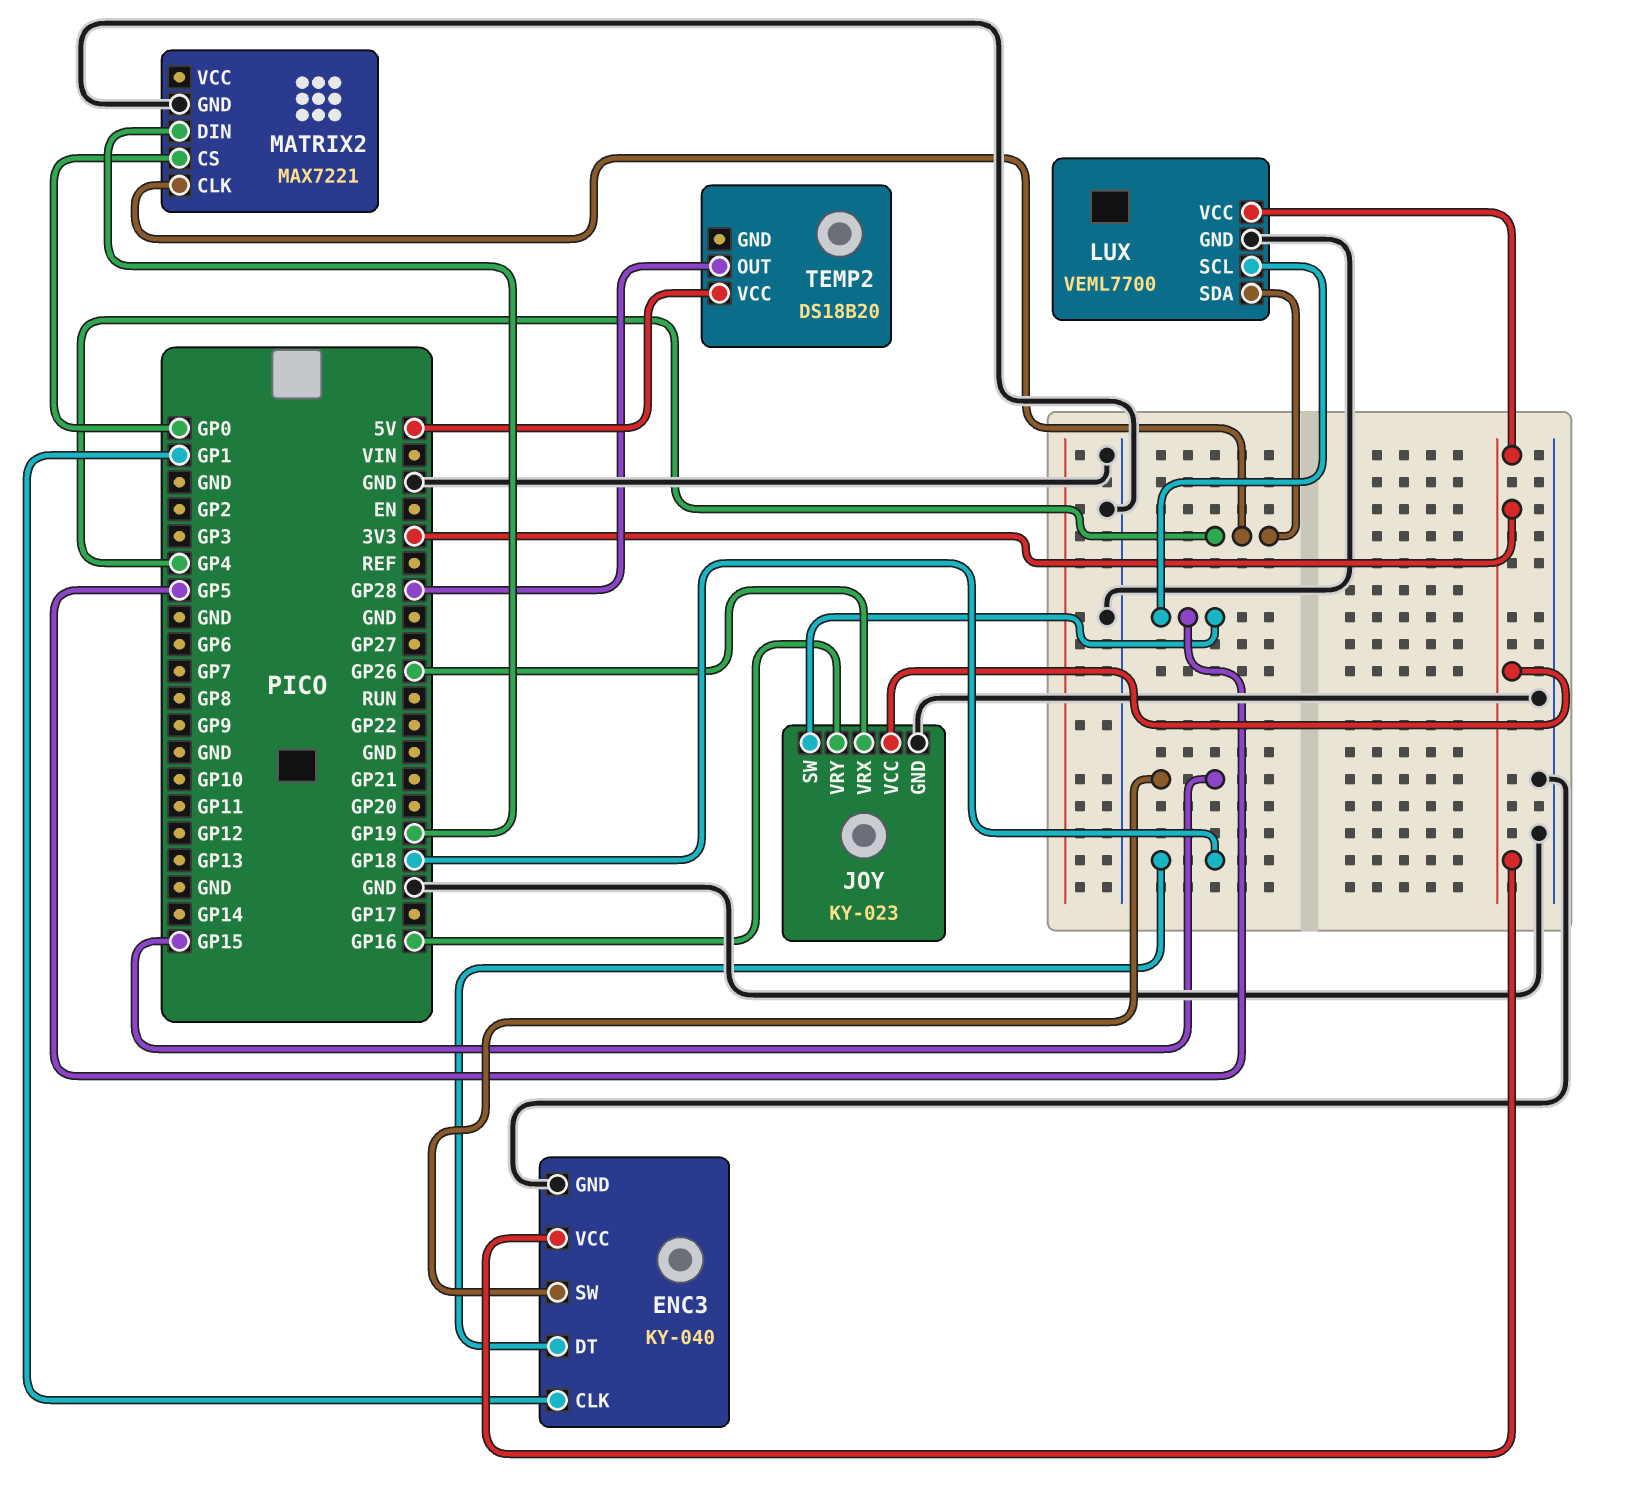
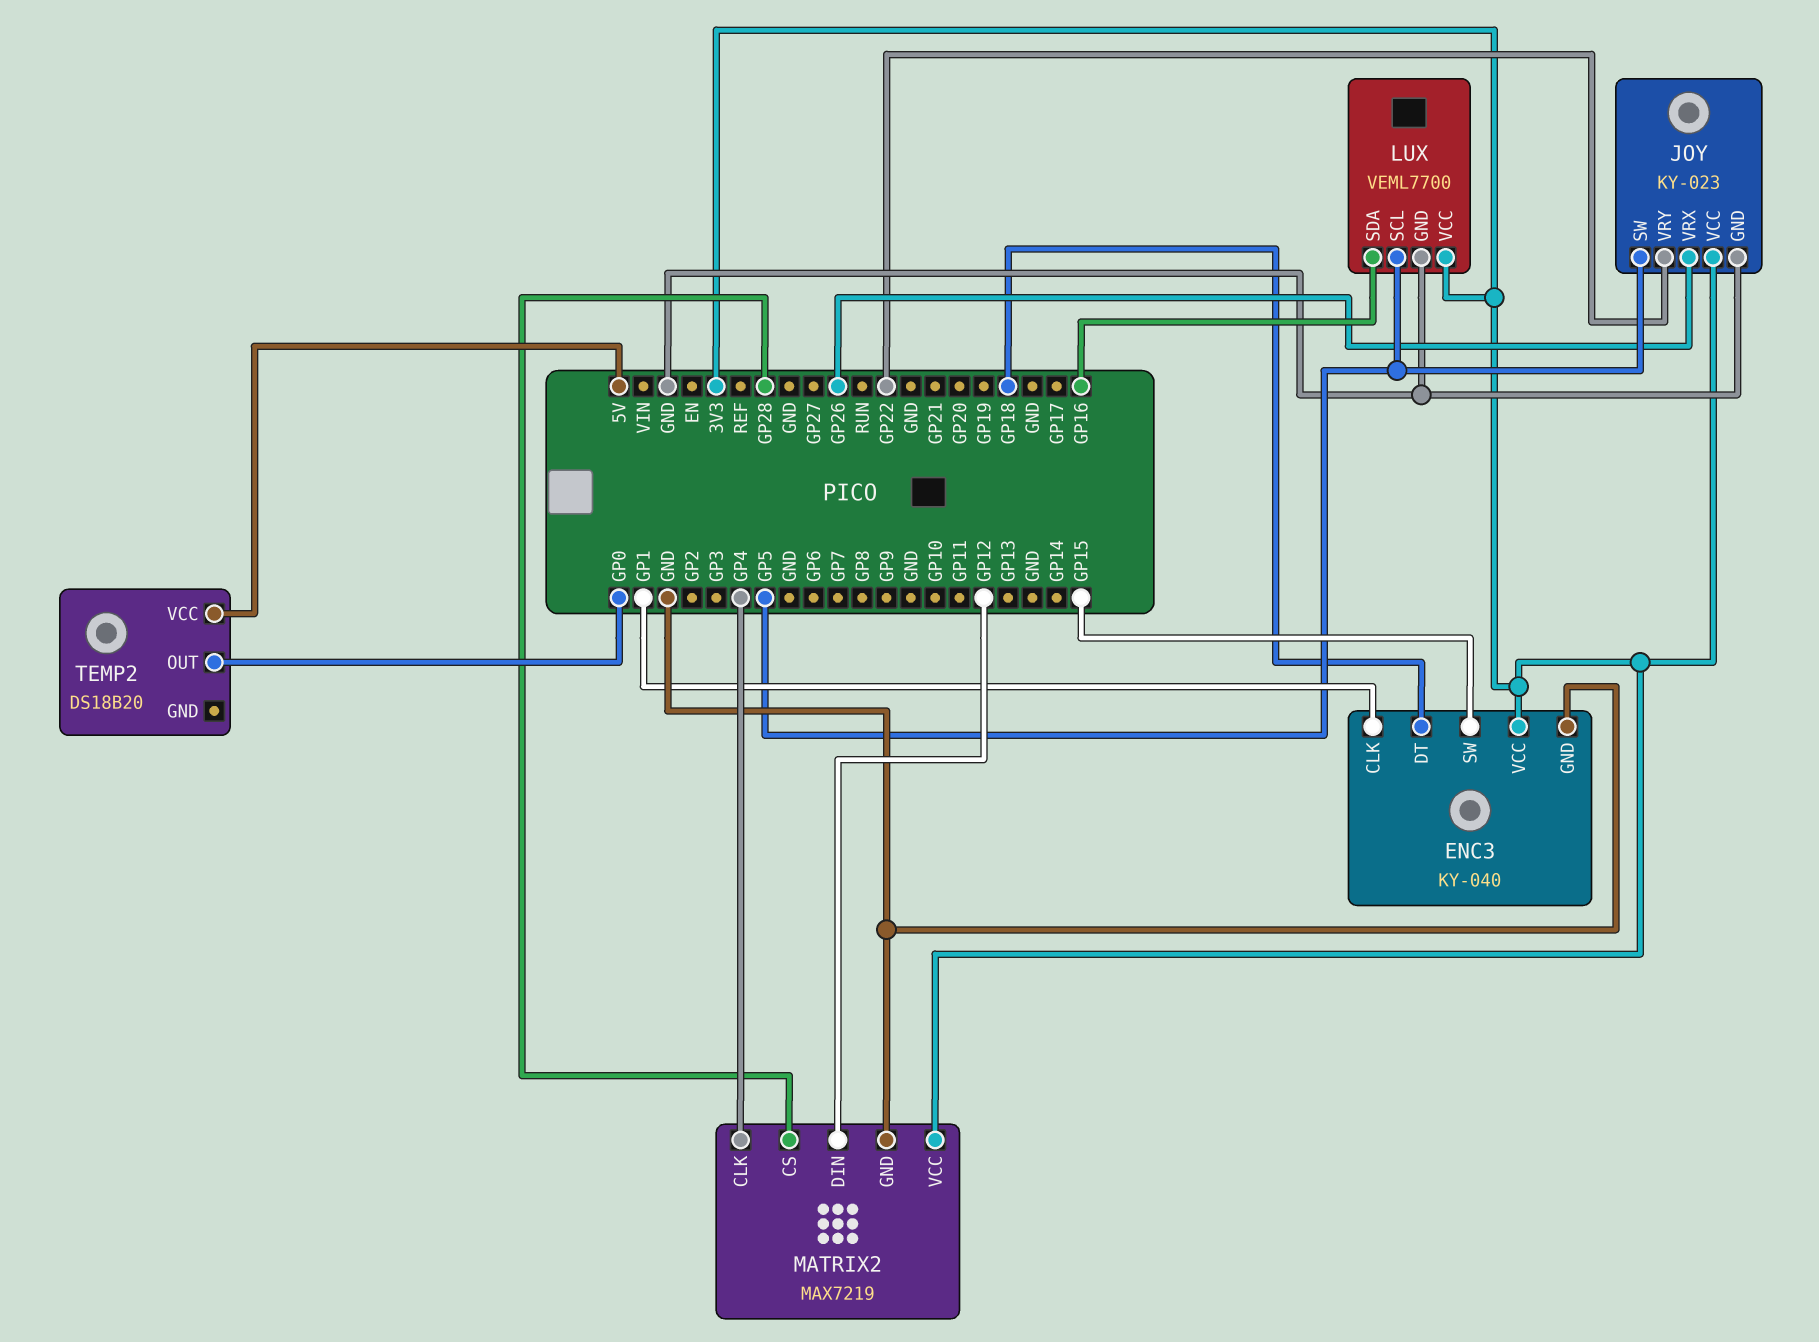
JOY pin VRY: GP16 -> GP22
LUX pin SDA: GP4 -> GP16
MATRIX2: MAX7221 -> MAX7219
MATRIX2 pin CS: GP0 -> GP28
MATRIX2 pin DIN: GP19 -> GP12
MATRIX2 pin VCC: none -> 3V3
TEMP2 pin OUT: GP28 -> GP0

